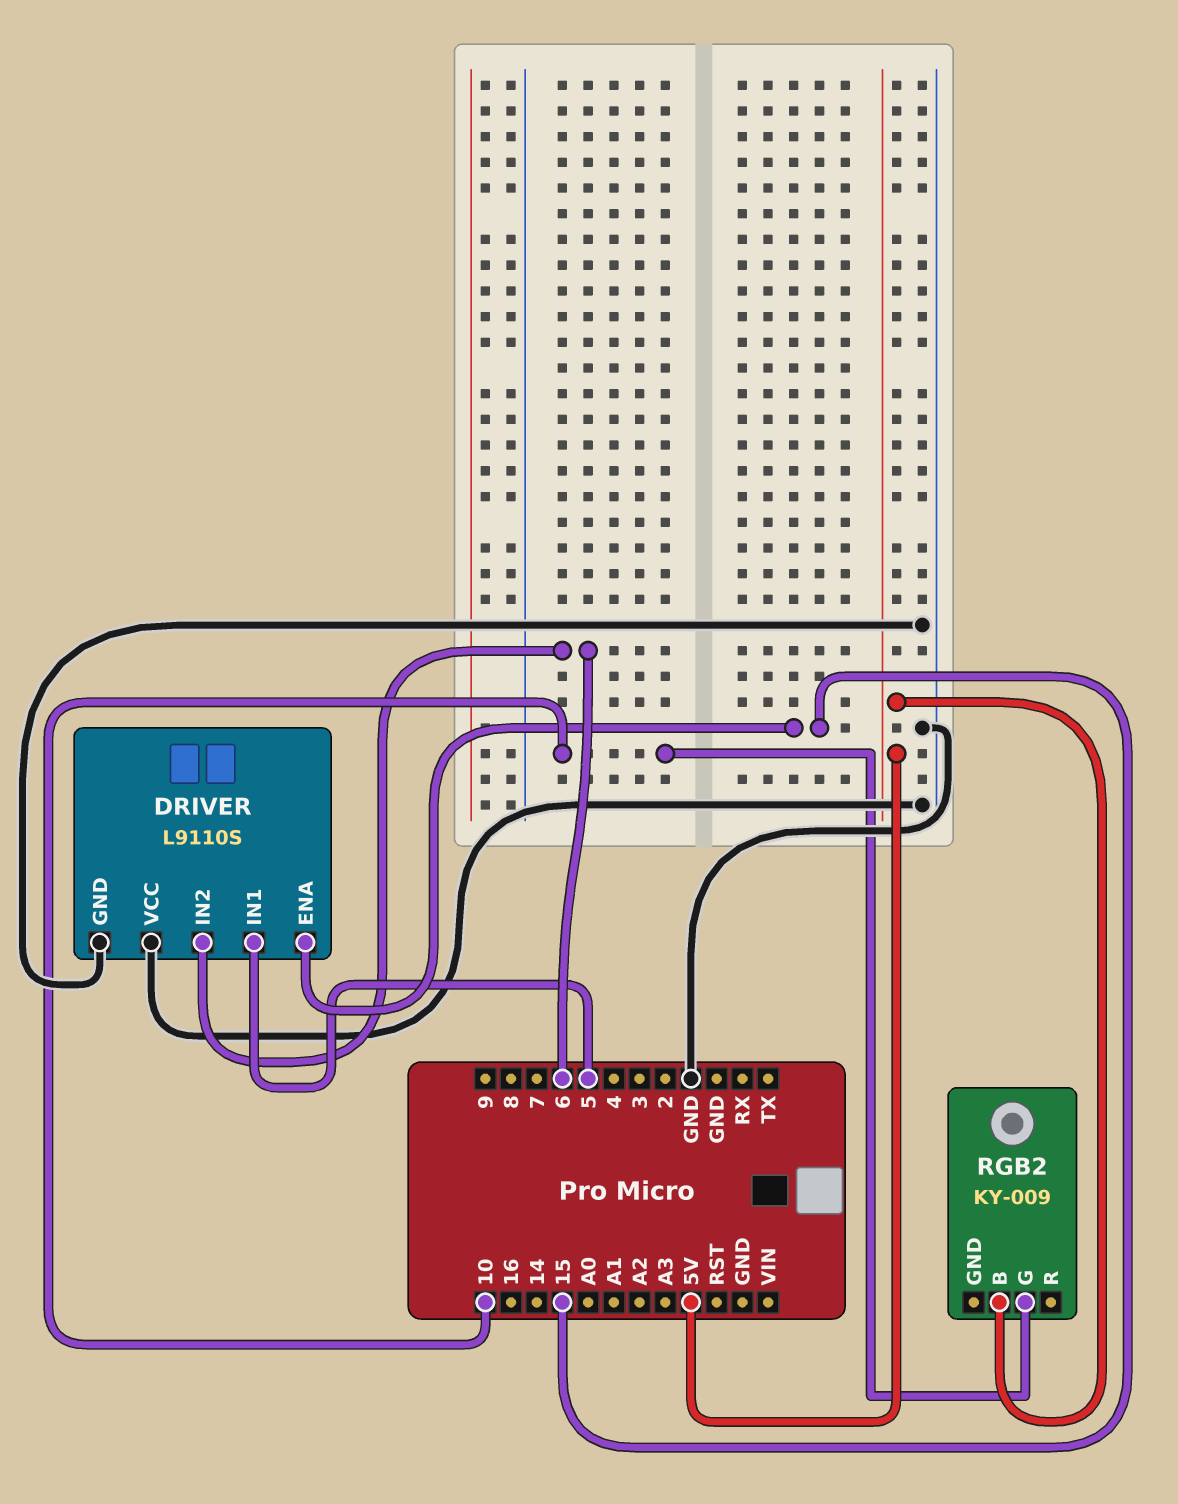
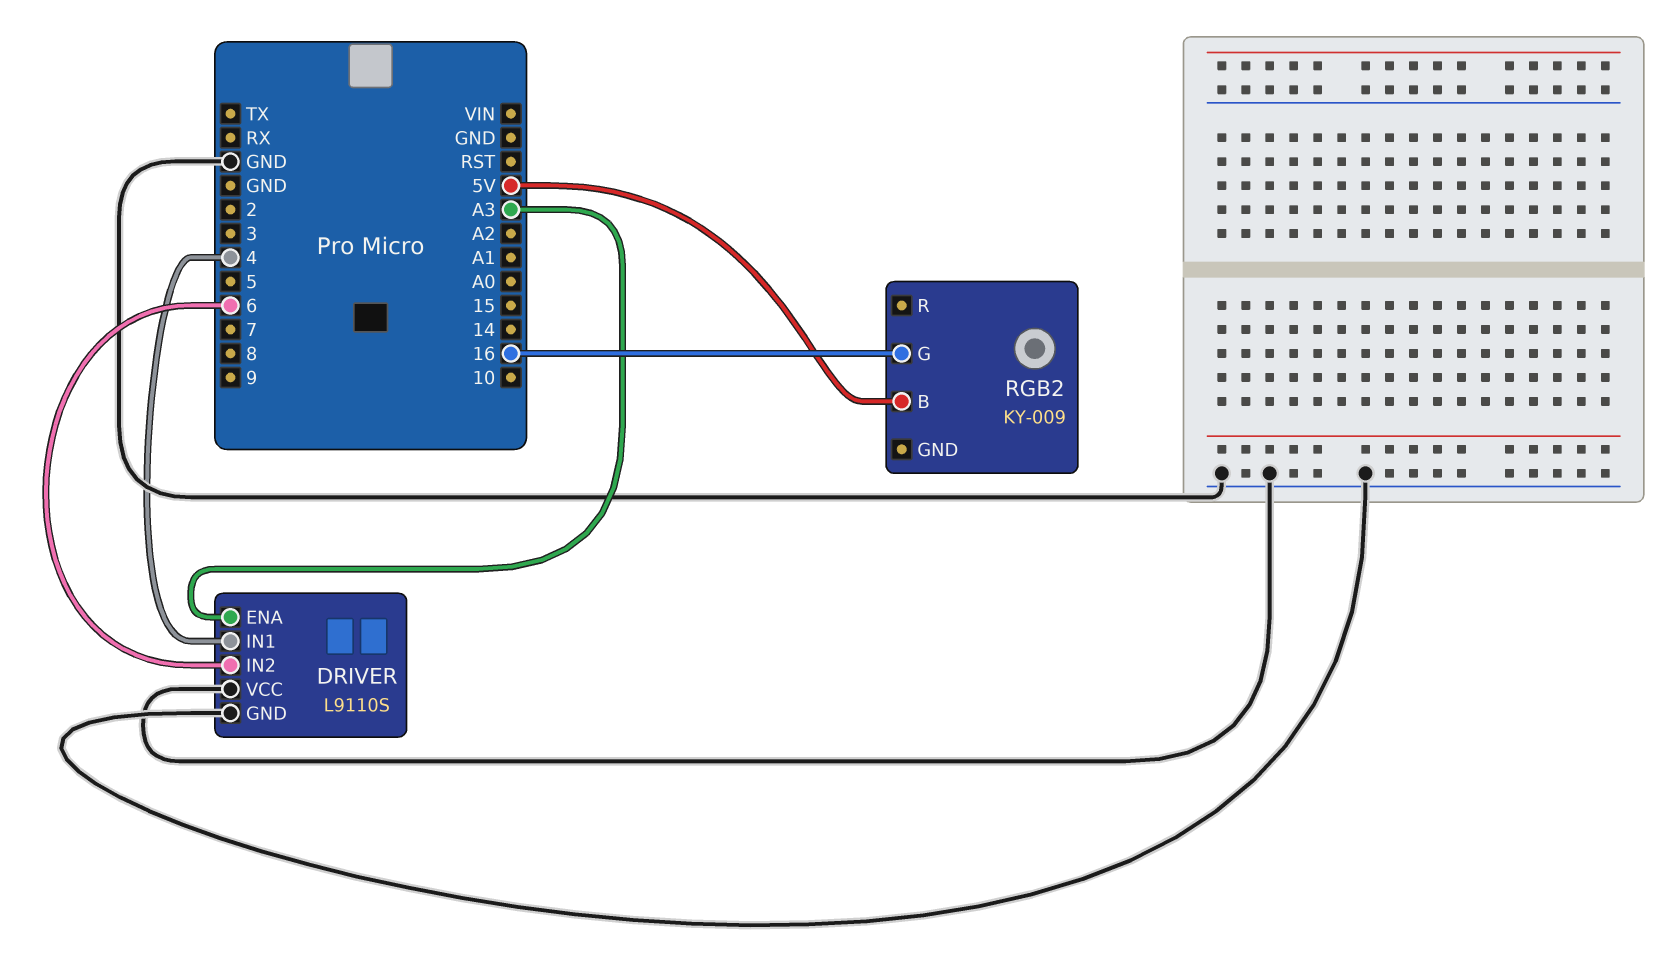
DRIVER pin ENA: 15 -> A3
DRIVER pin IN1: 5 -> 4
RGB2 pin G: 10 -> 16

